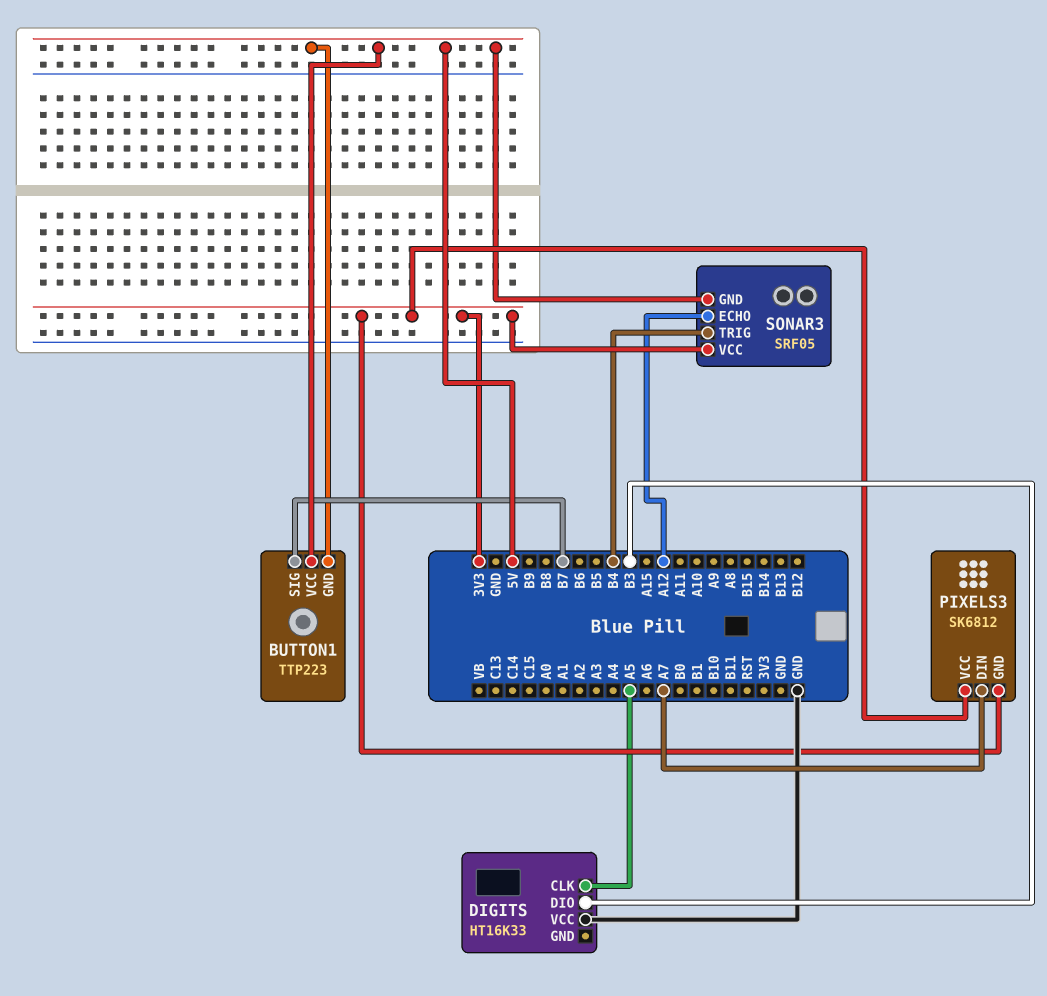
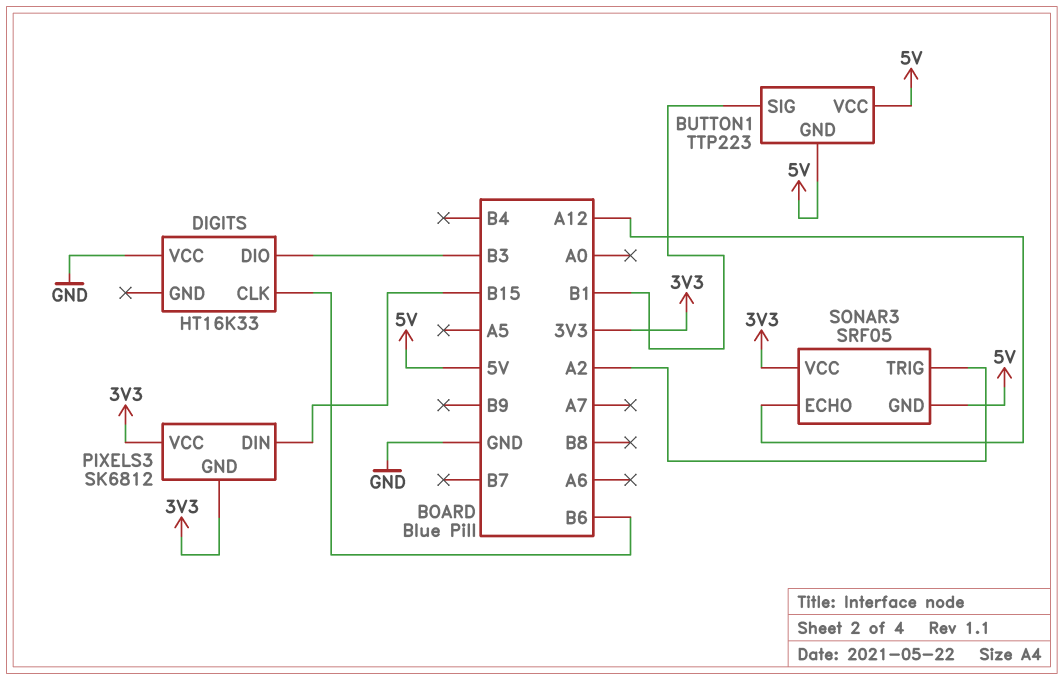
BUTTON1 pin SIG: B7 -> B1
DIGITS pin CLK: A5 -> B6
PIXELS3 pin DIN: A7 -> B15
SONAR3 pin TRIG: B4 -> A2

